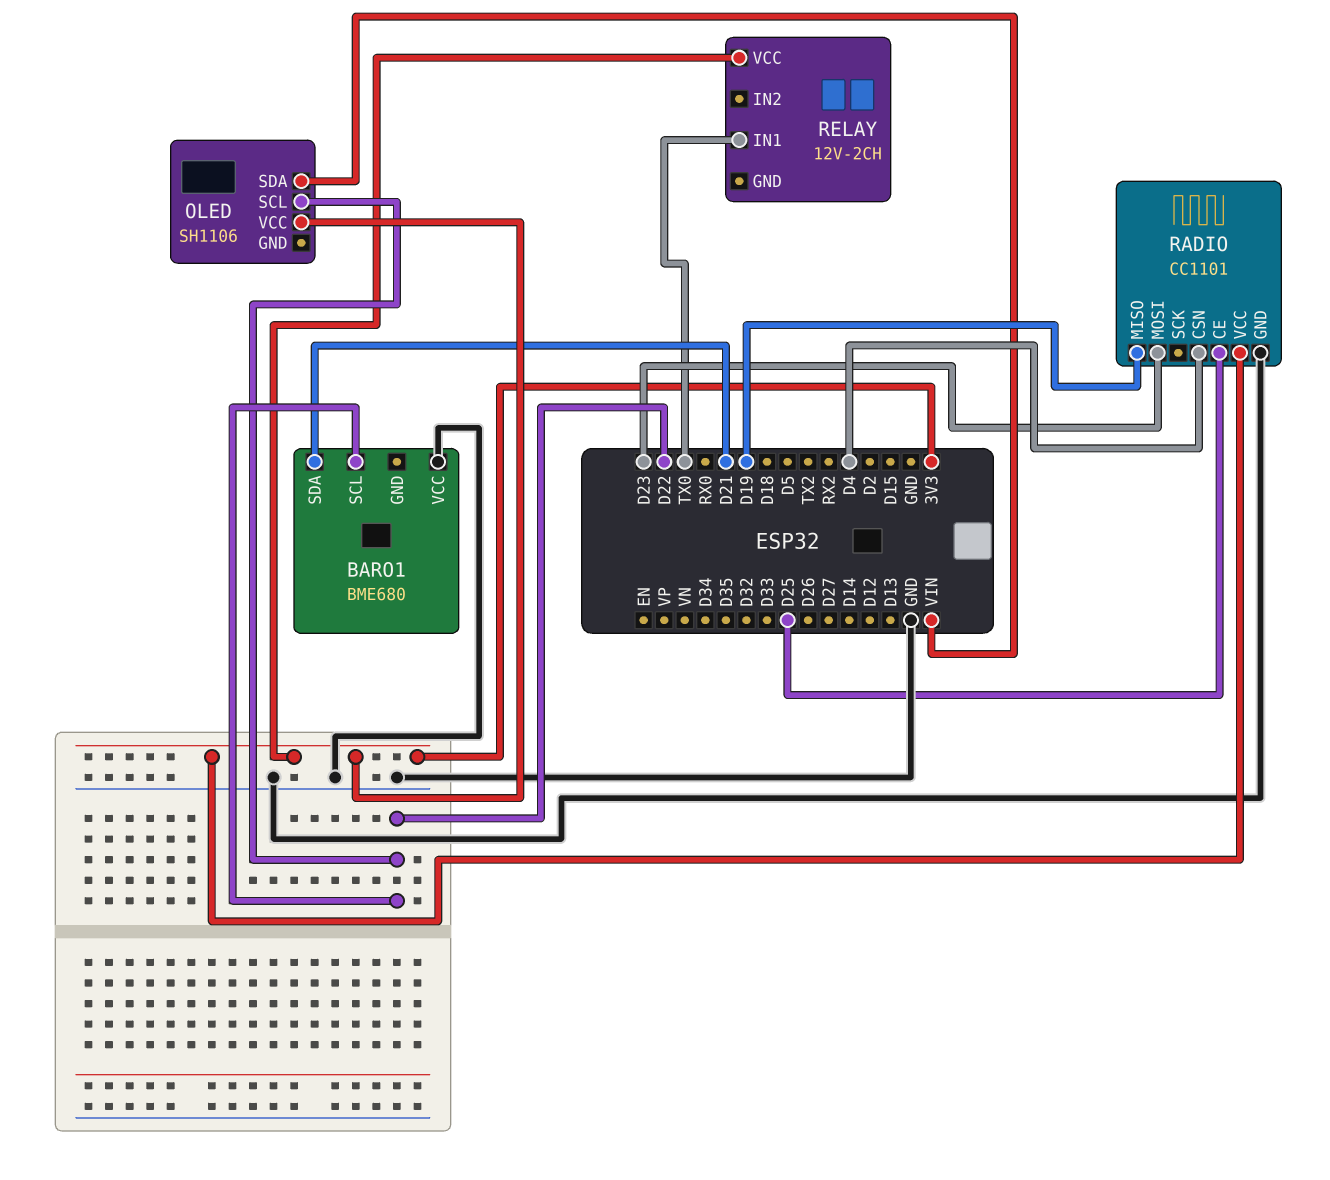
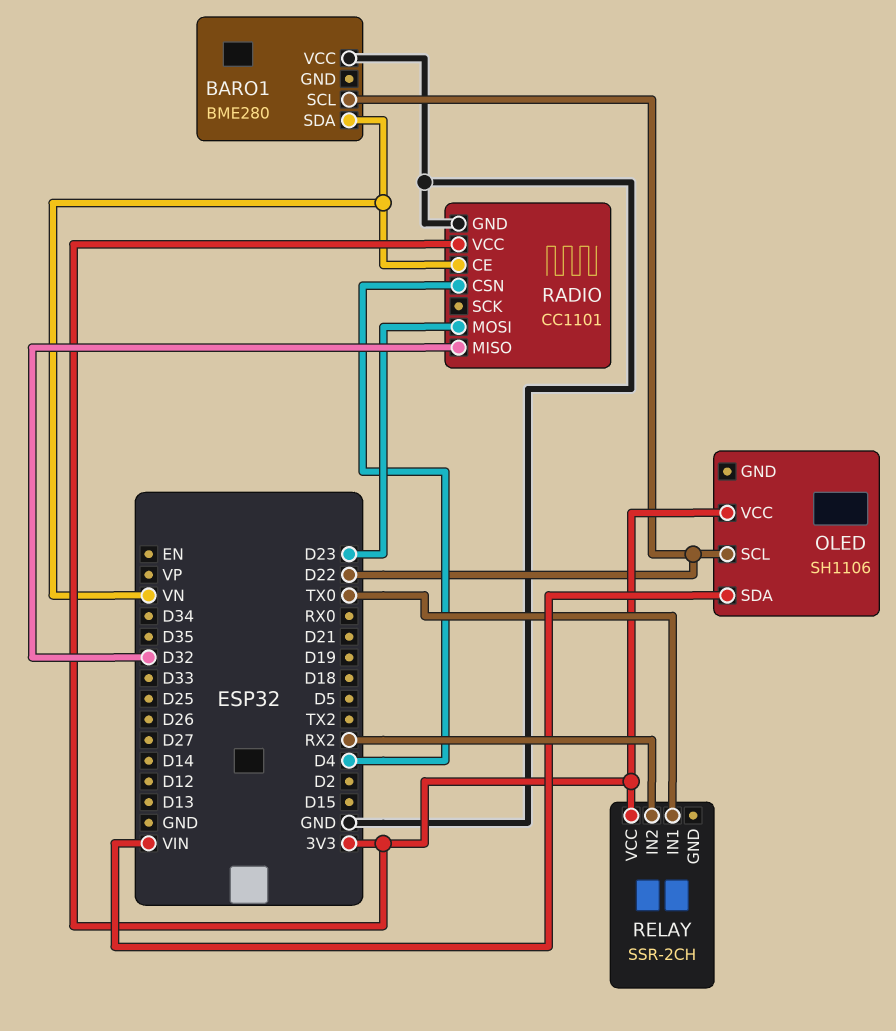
BARO1: BME680 -> BME280
BARO1 pin SDA: D21 -> VN
RADIO pin CE: D25 -> VN
RADIO pin MISO: D19 -> D32
RELAY: 12V-2CH -> SSR-2CH
RELAY pin IN2: none -> RX2

